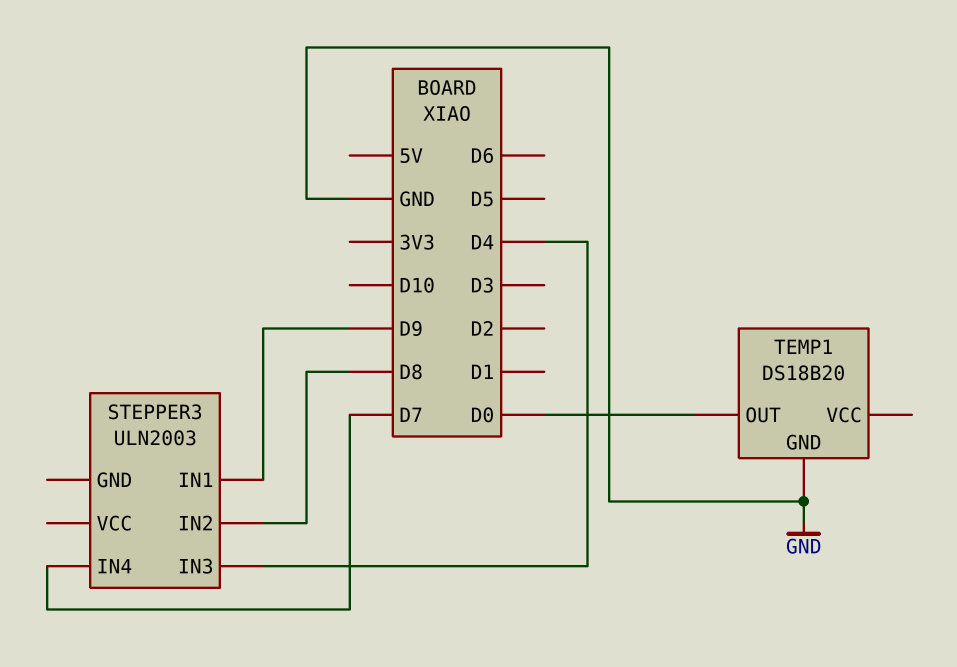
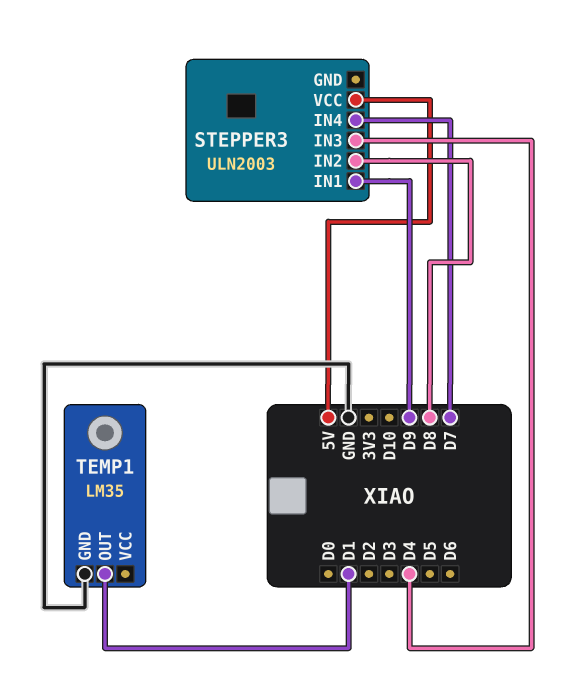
STEPPER3 pin VCC: none -> 5V
TEMP1: DS18B20 -> LM35
TEMP1 pin OUT: D0 -> D1

